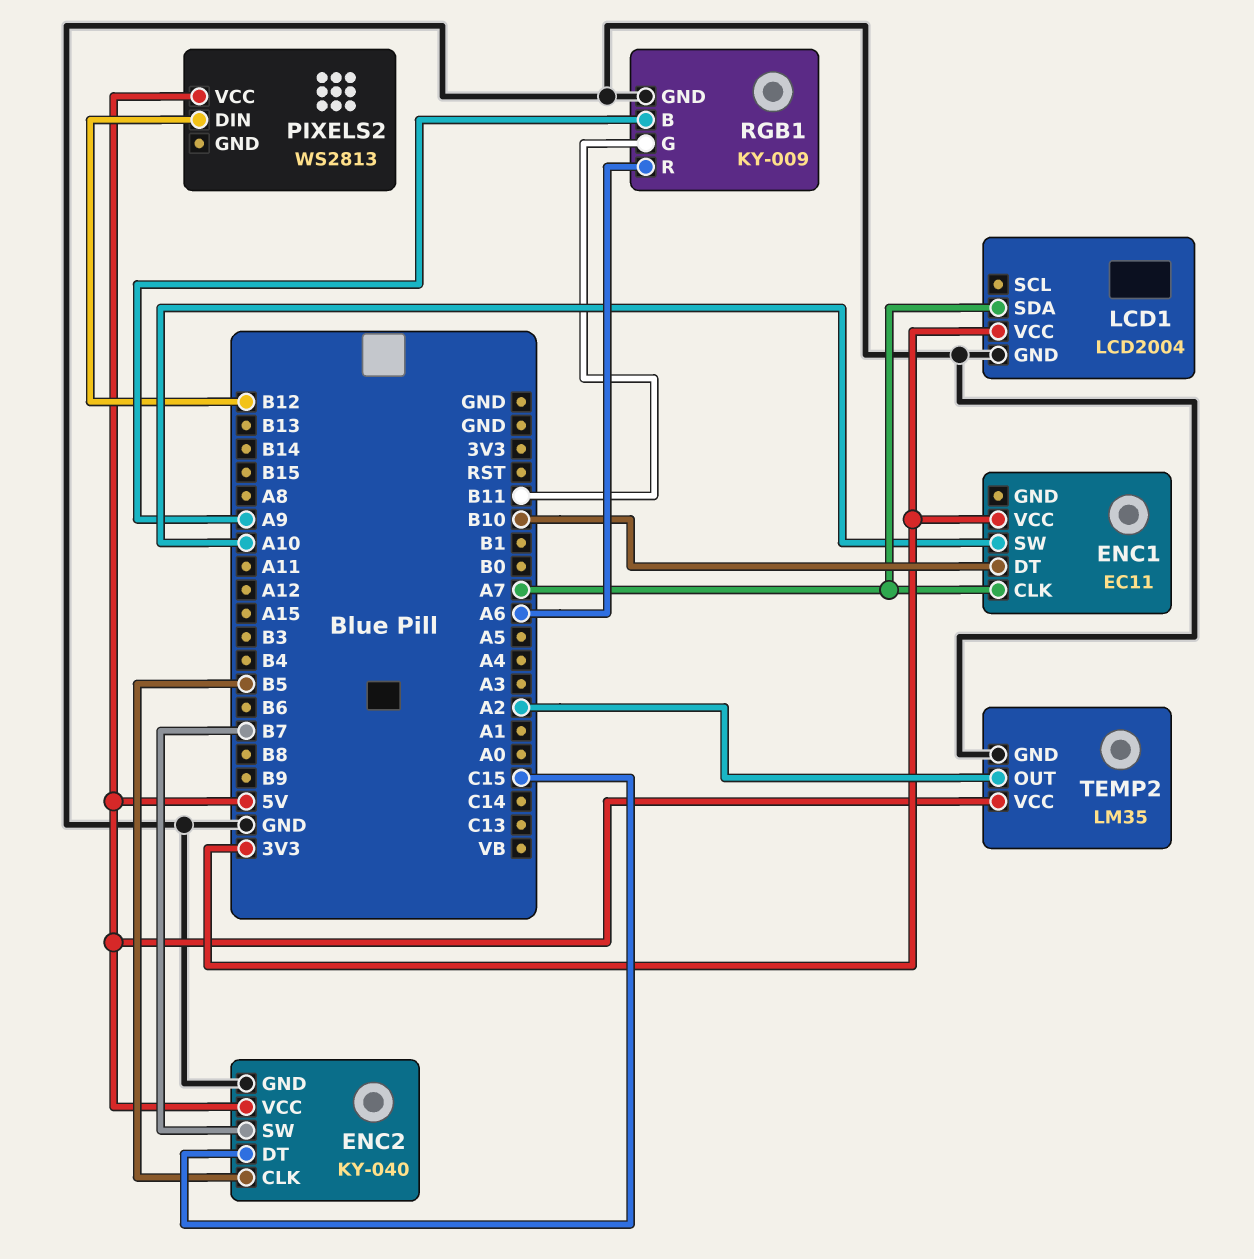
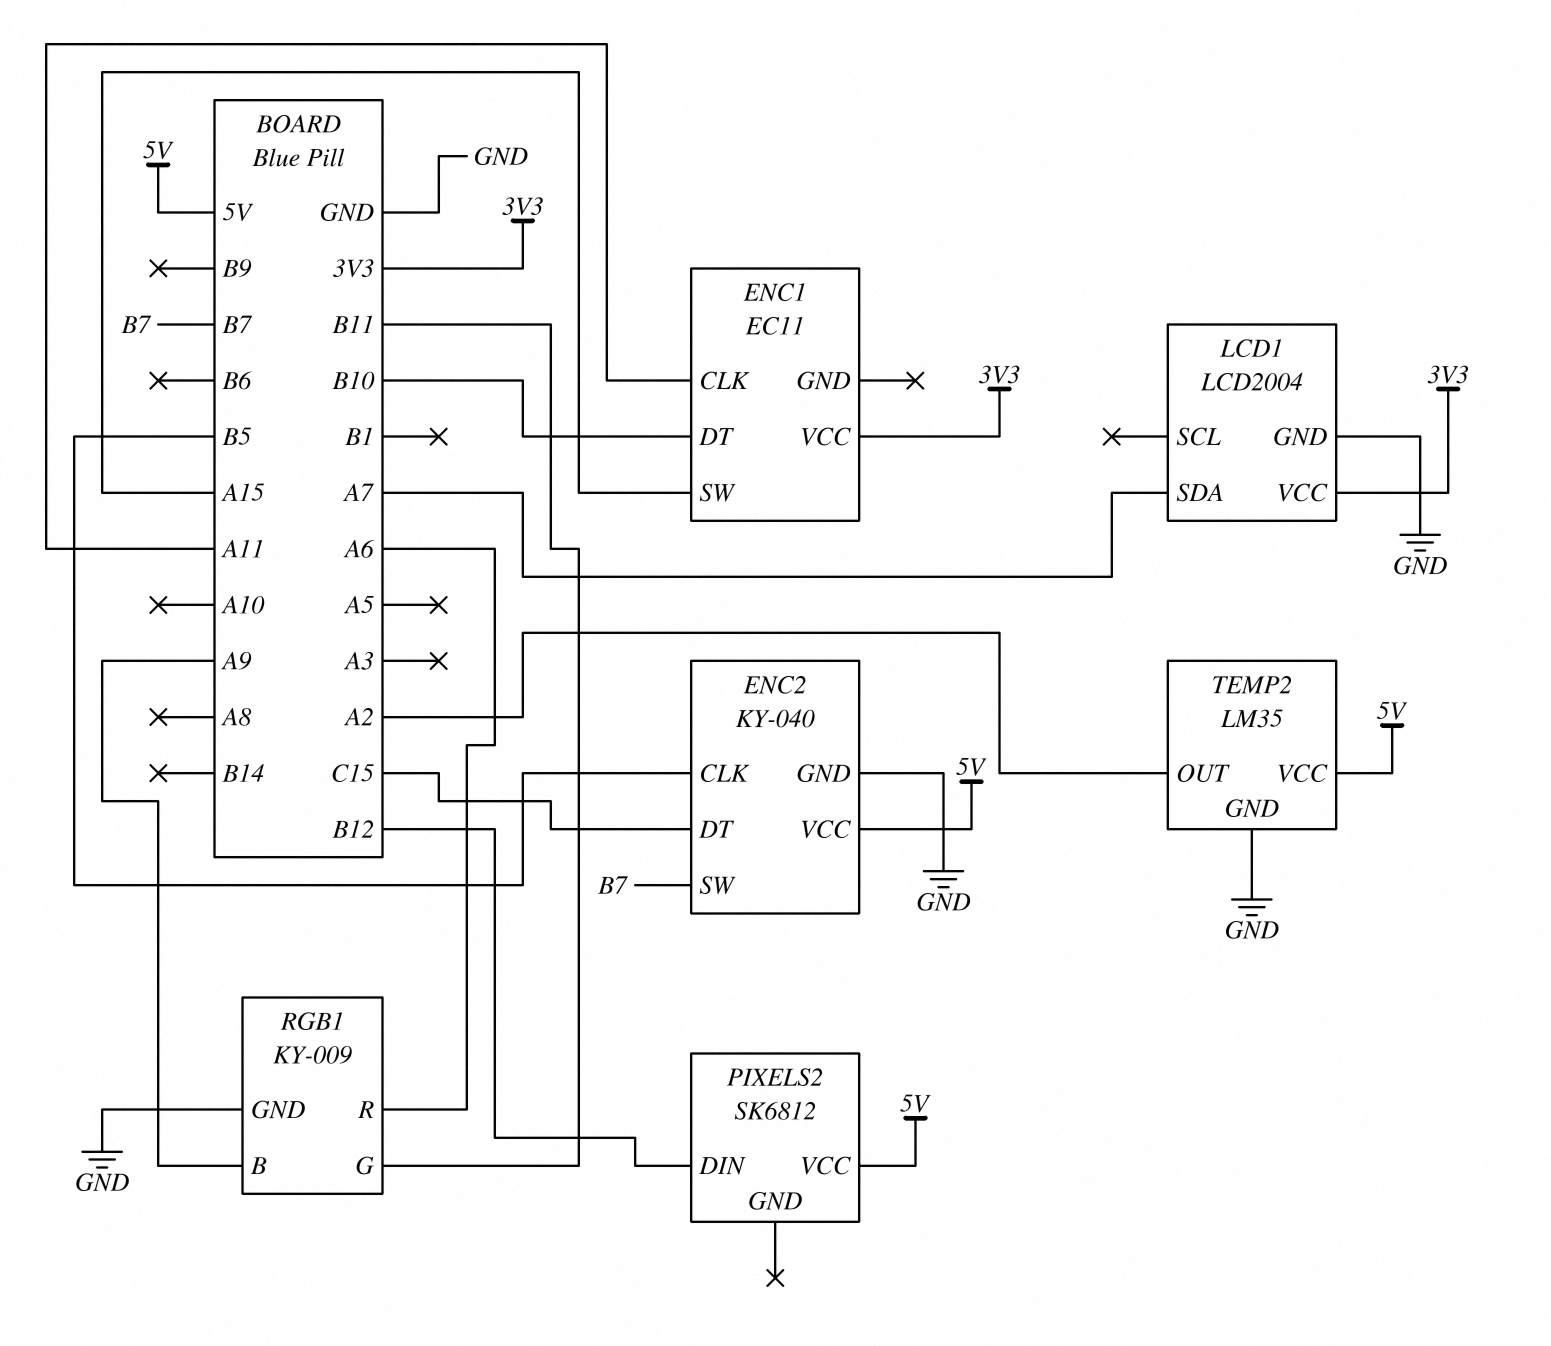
ENC1 pin CLK: A7 -> A11
ENC1 pin SW: A10 -> A15
PIXELS2: WS2813 -> SK6812

